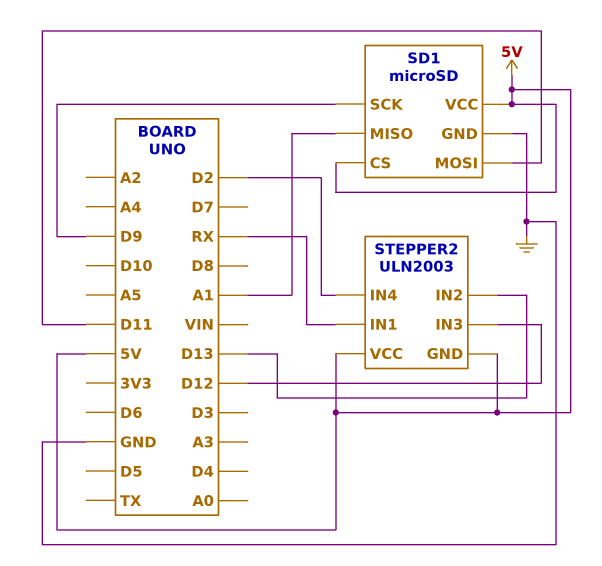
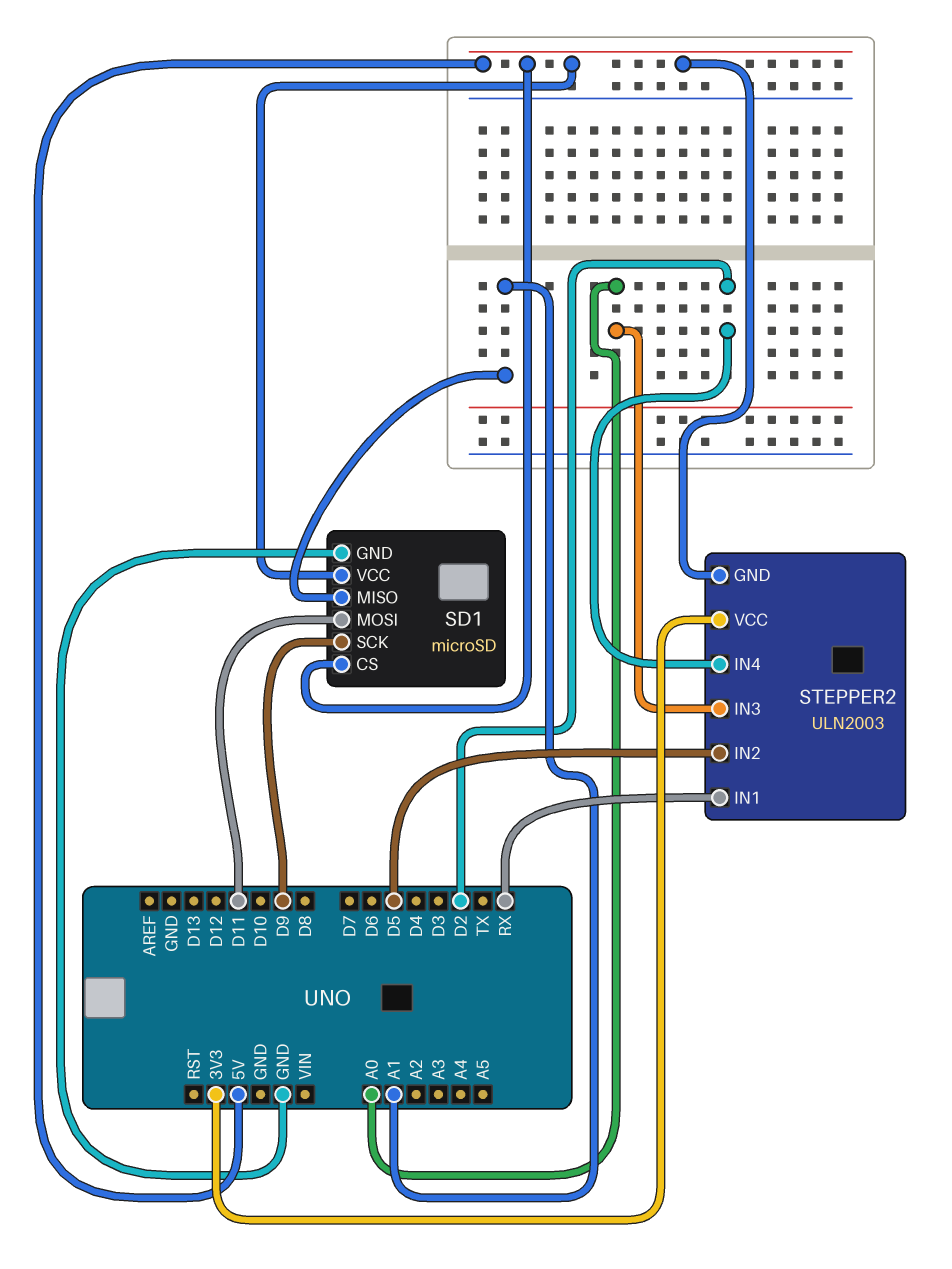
STEPPER2 pin IN2: D13 -> D5
STEPPER2 pin IN3: D12 -> A0
STEPPER2 pin VCC: 5V -> 3V3

